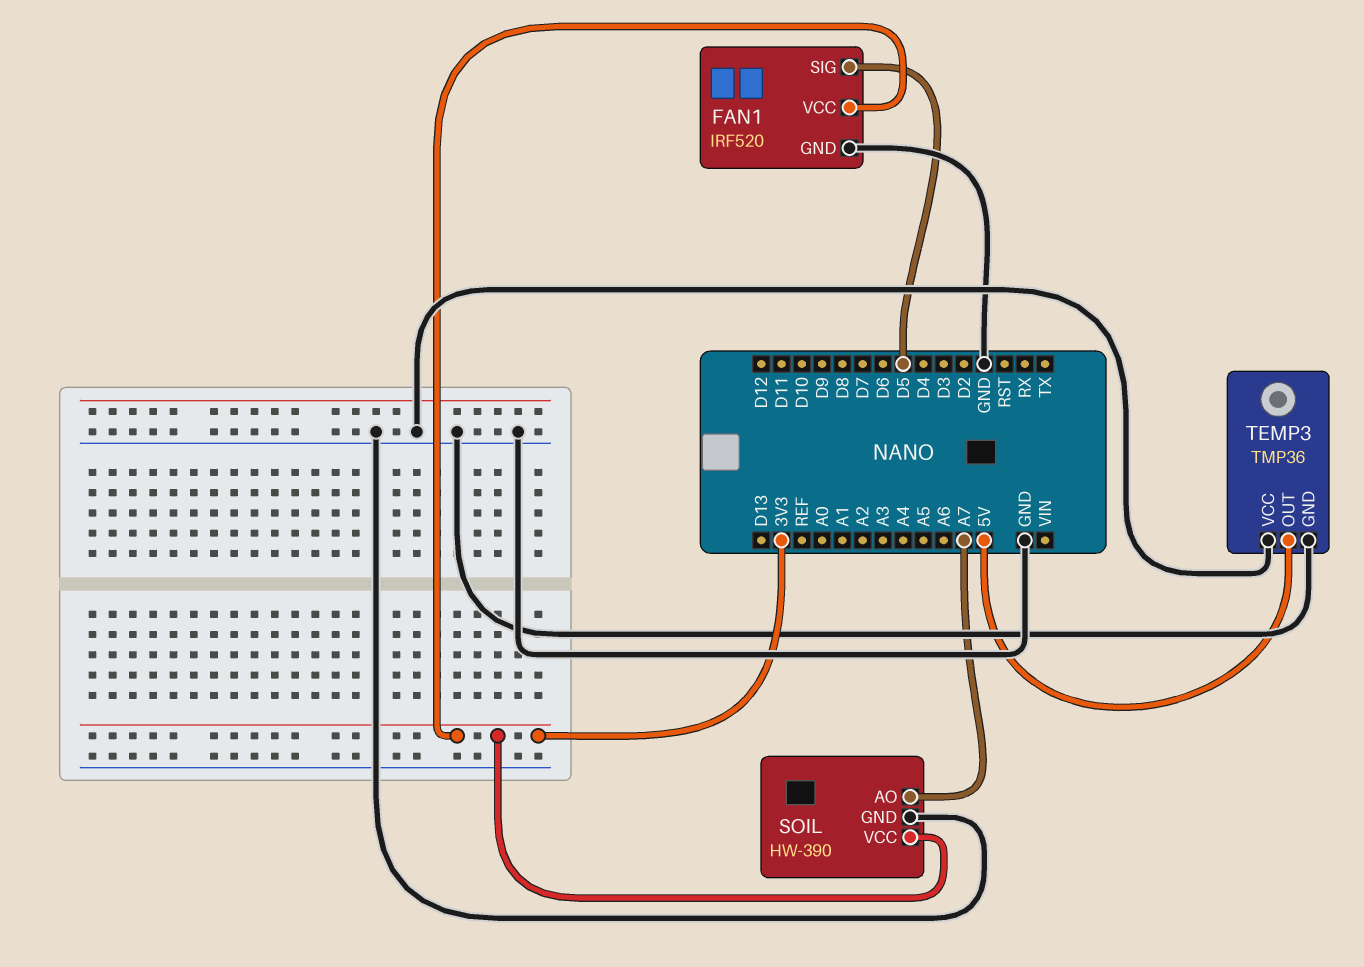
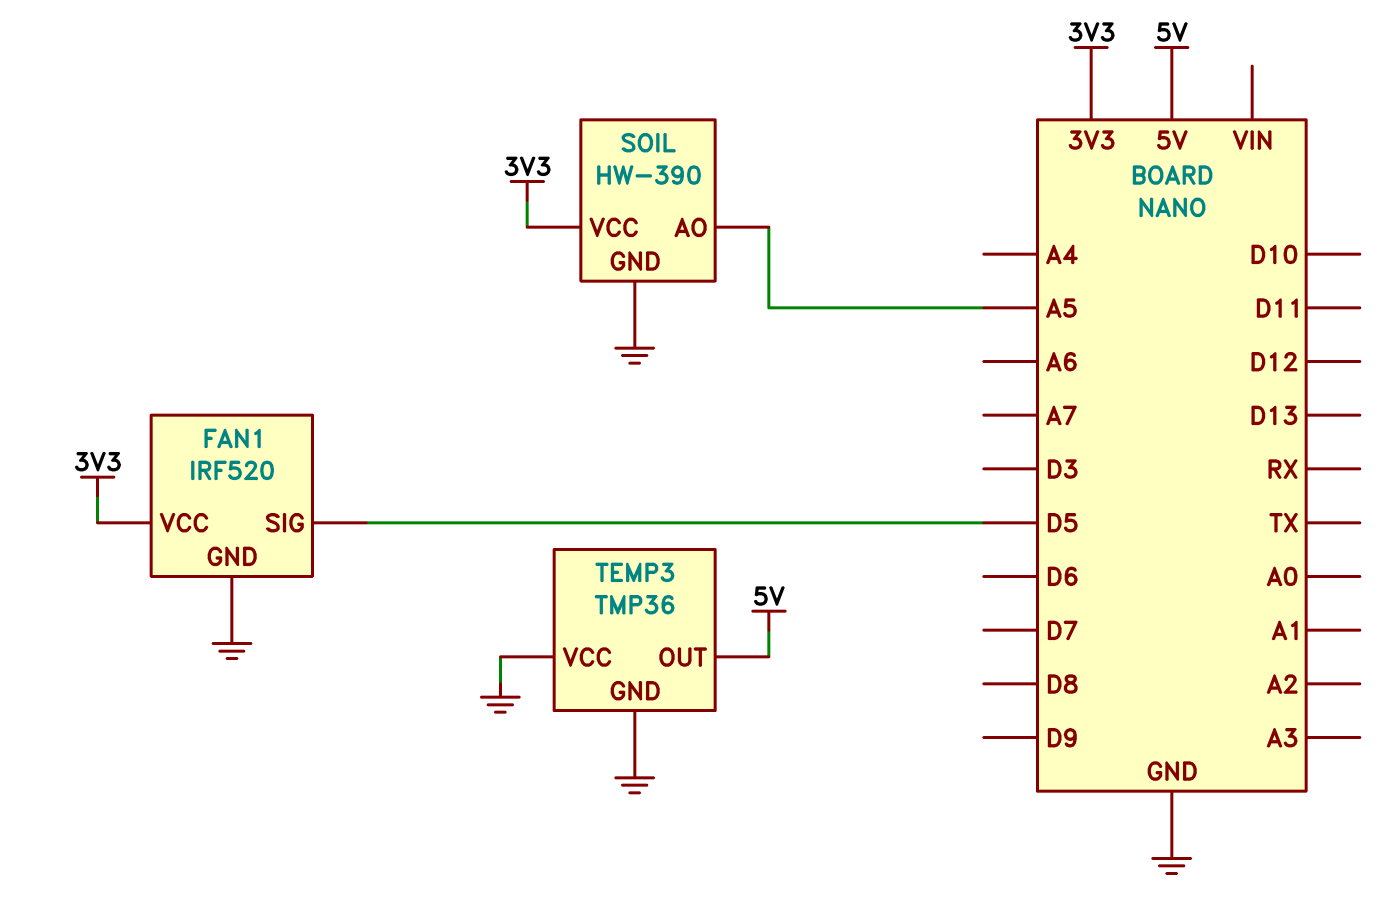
SOIL pin AO: A7 -> A5

